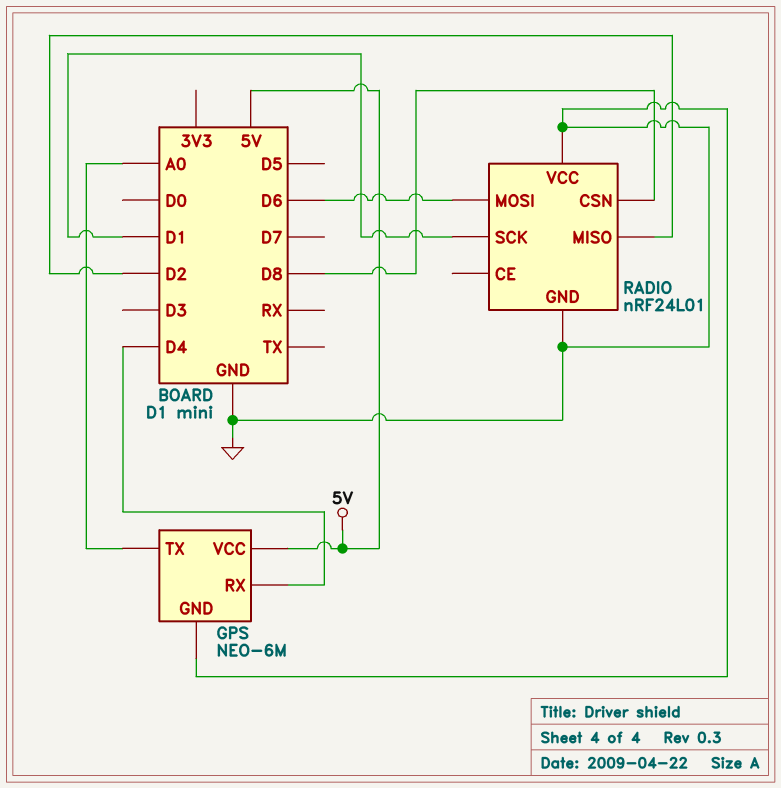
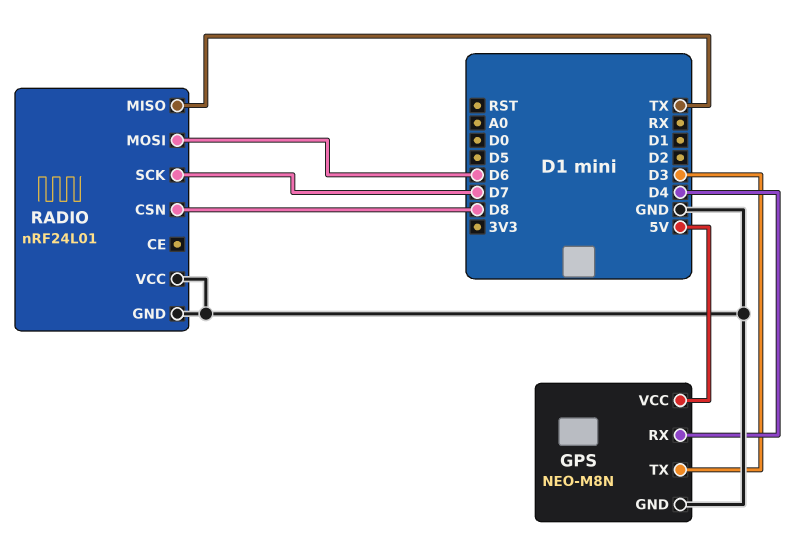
GPS: NEO-6M -> NEO-M8N
GPS pin TX: A0 -> D3
RADIO pin MISO: D2 -> TX
RADIO pin SCK: D1 -> D7

